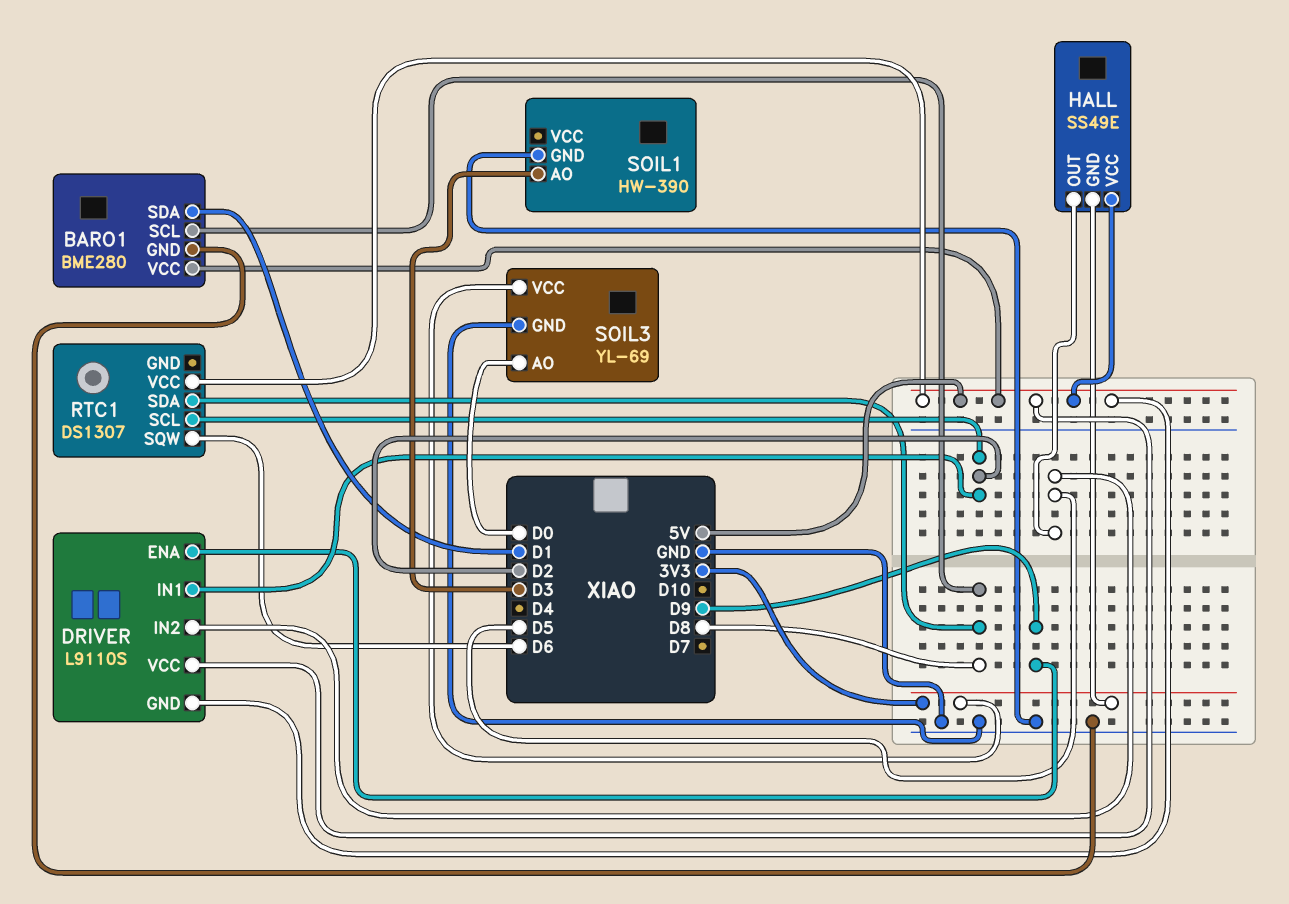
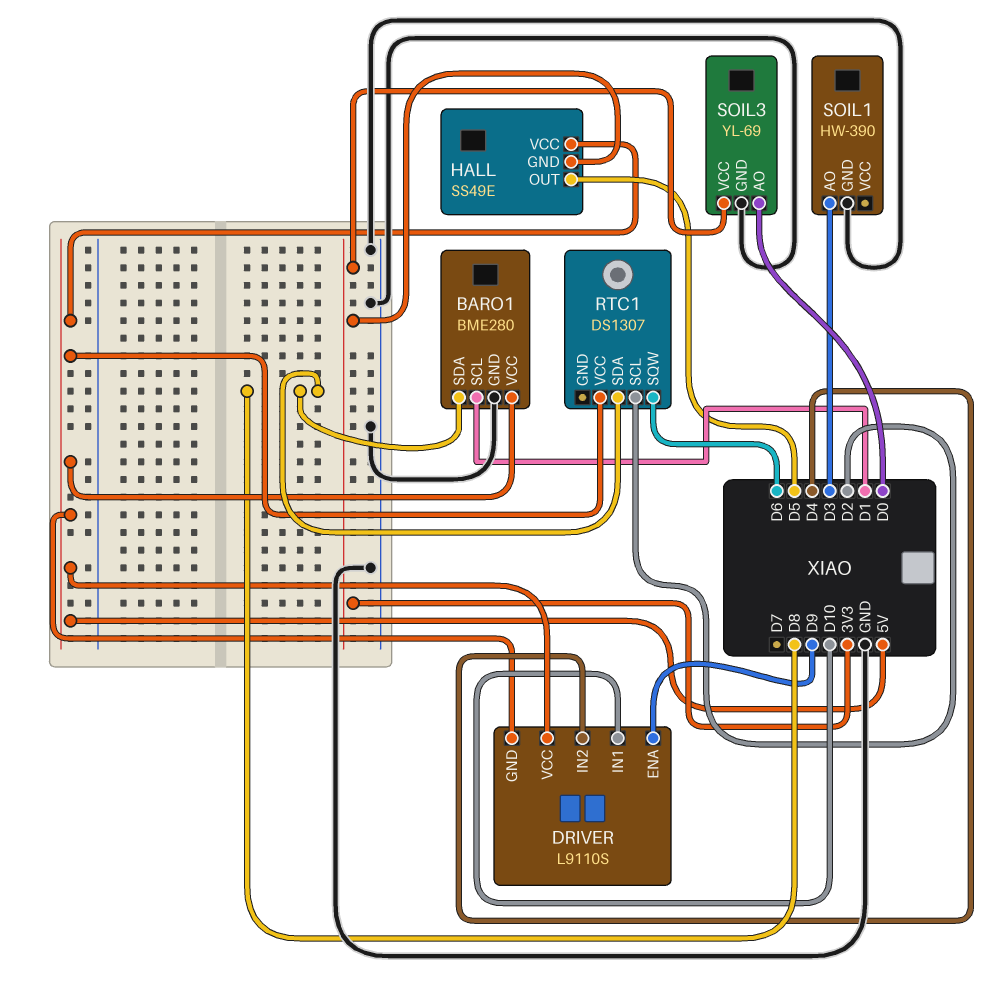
BARO1 pin SCL: D8 -> D1
BARO1 pin SDA: D1 -> D8
DRIVER pin IN1: D2 -> D10
DRIVER pin IN2: D5 -> D4

